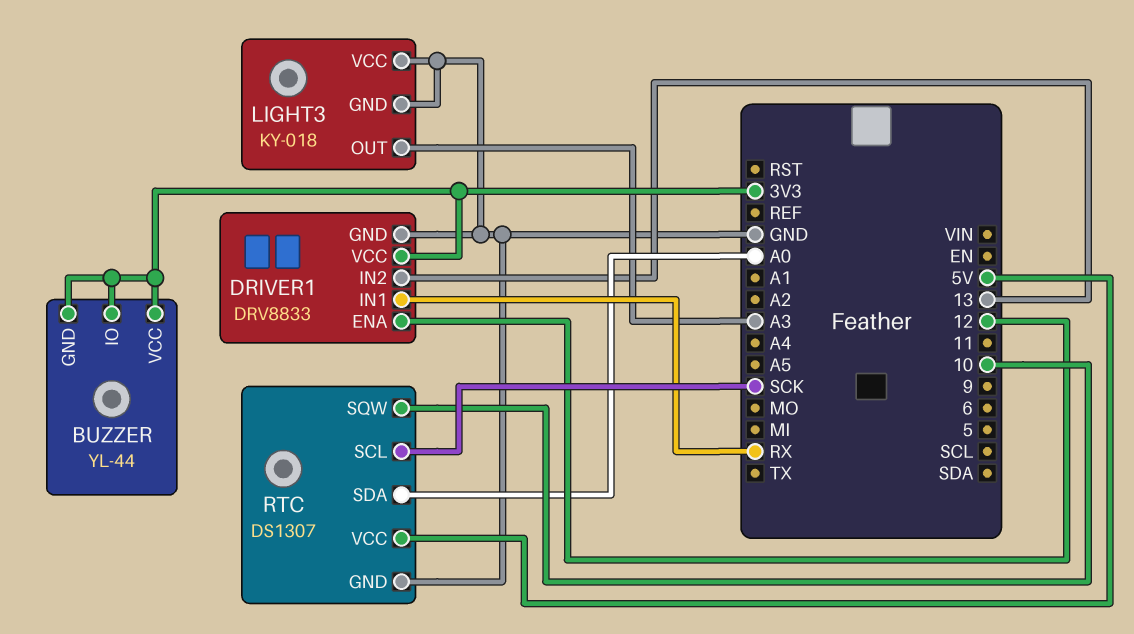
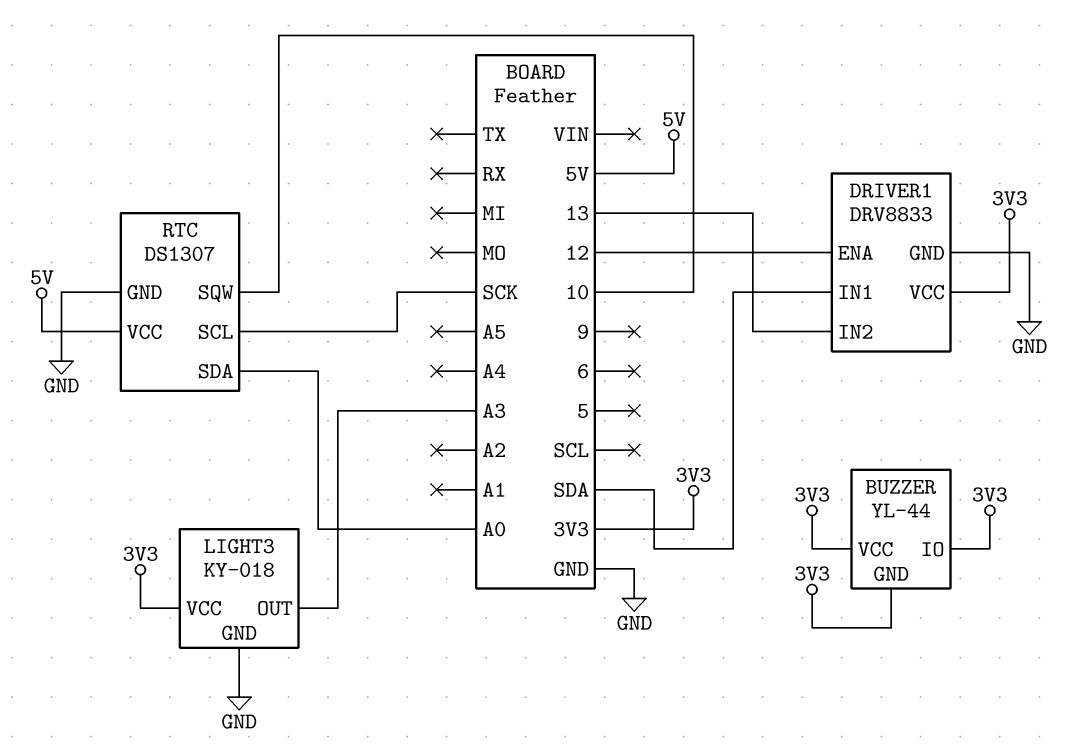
DRIVER1 pin IN1: RX -> SDA
LIGHT3 pin VCC: GND -> 3V3

